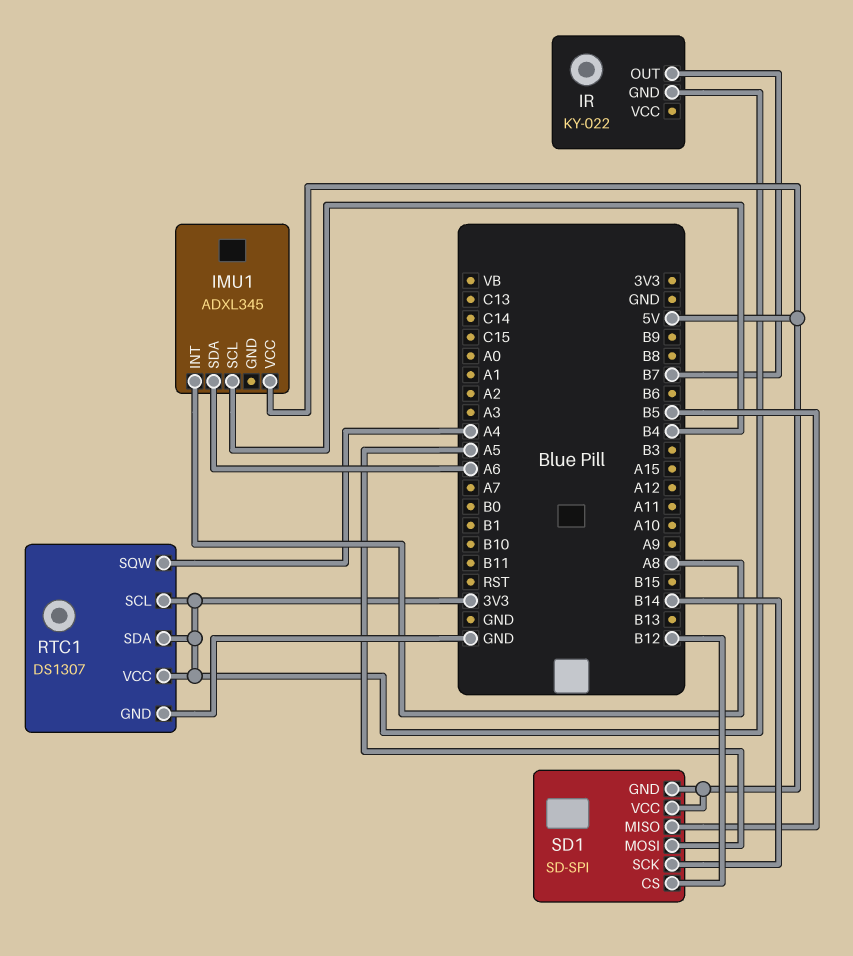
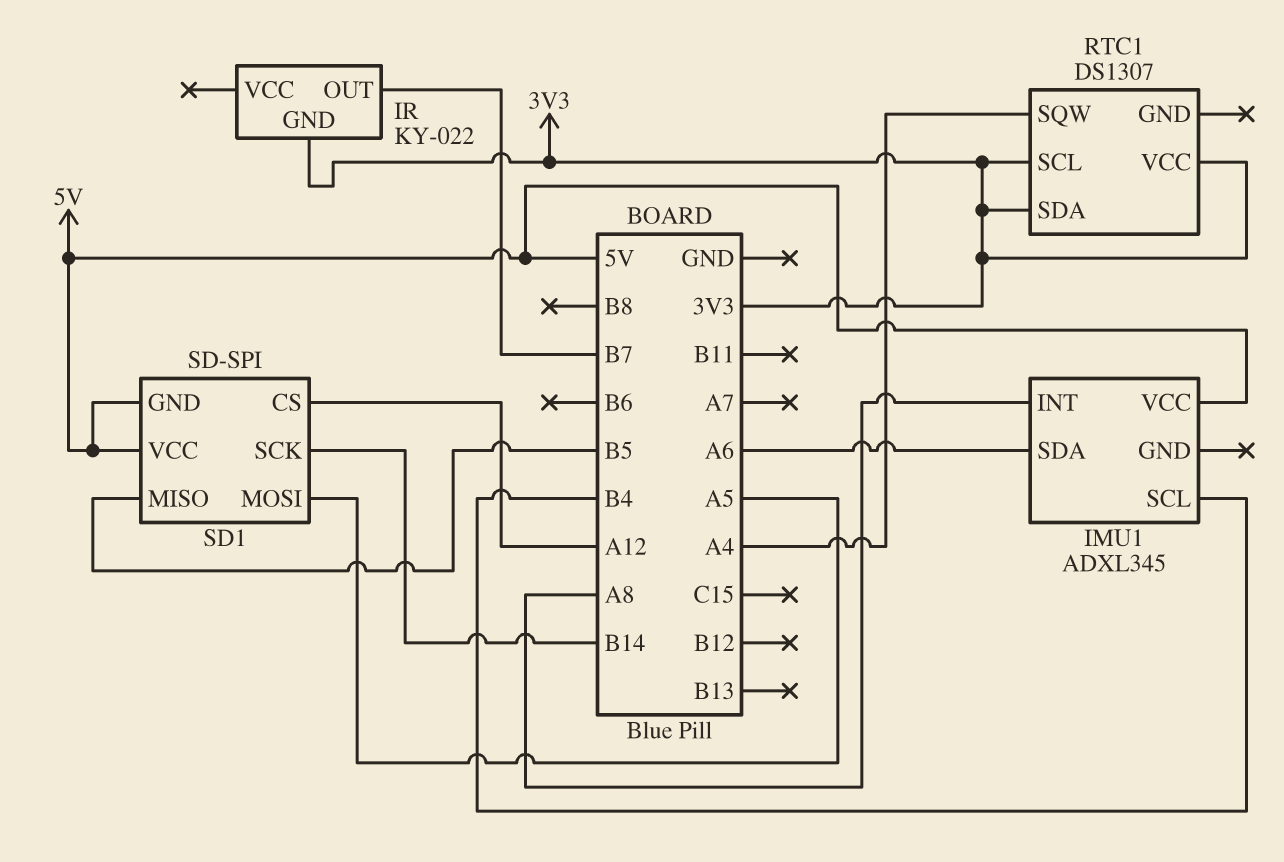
RTC1 pin GND: GND -> none
SD1 pin CS: B12 -> A12

